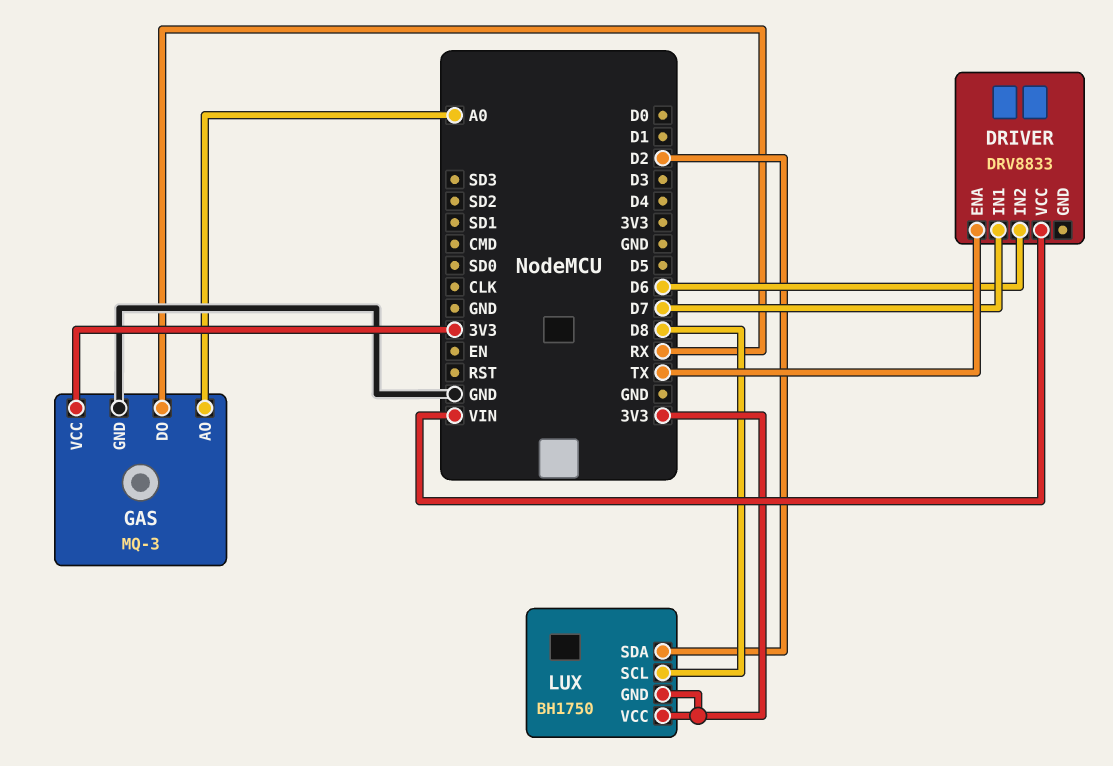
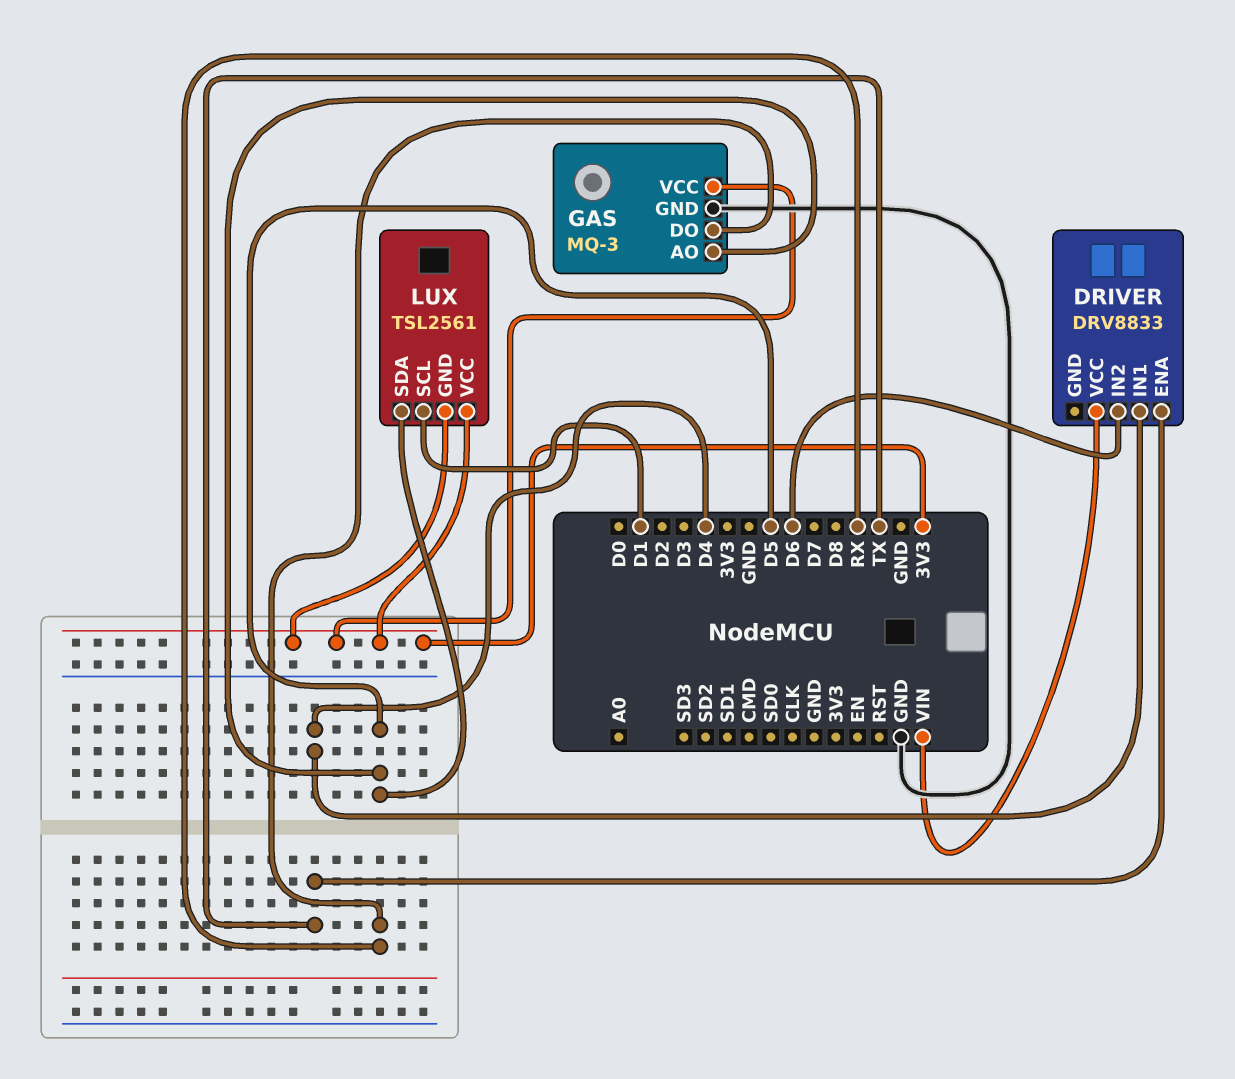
DRIVER pin IN1: D7 -> D4
GAS pin AO: A0 -> D5
LUX: BH1750 -> TSL2561
LUX pin SCL: D8 -> D1
LUX pin SDA: D2 -> D5

